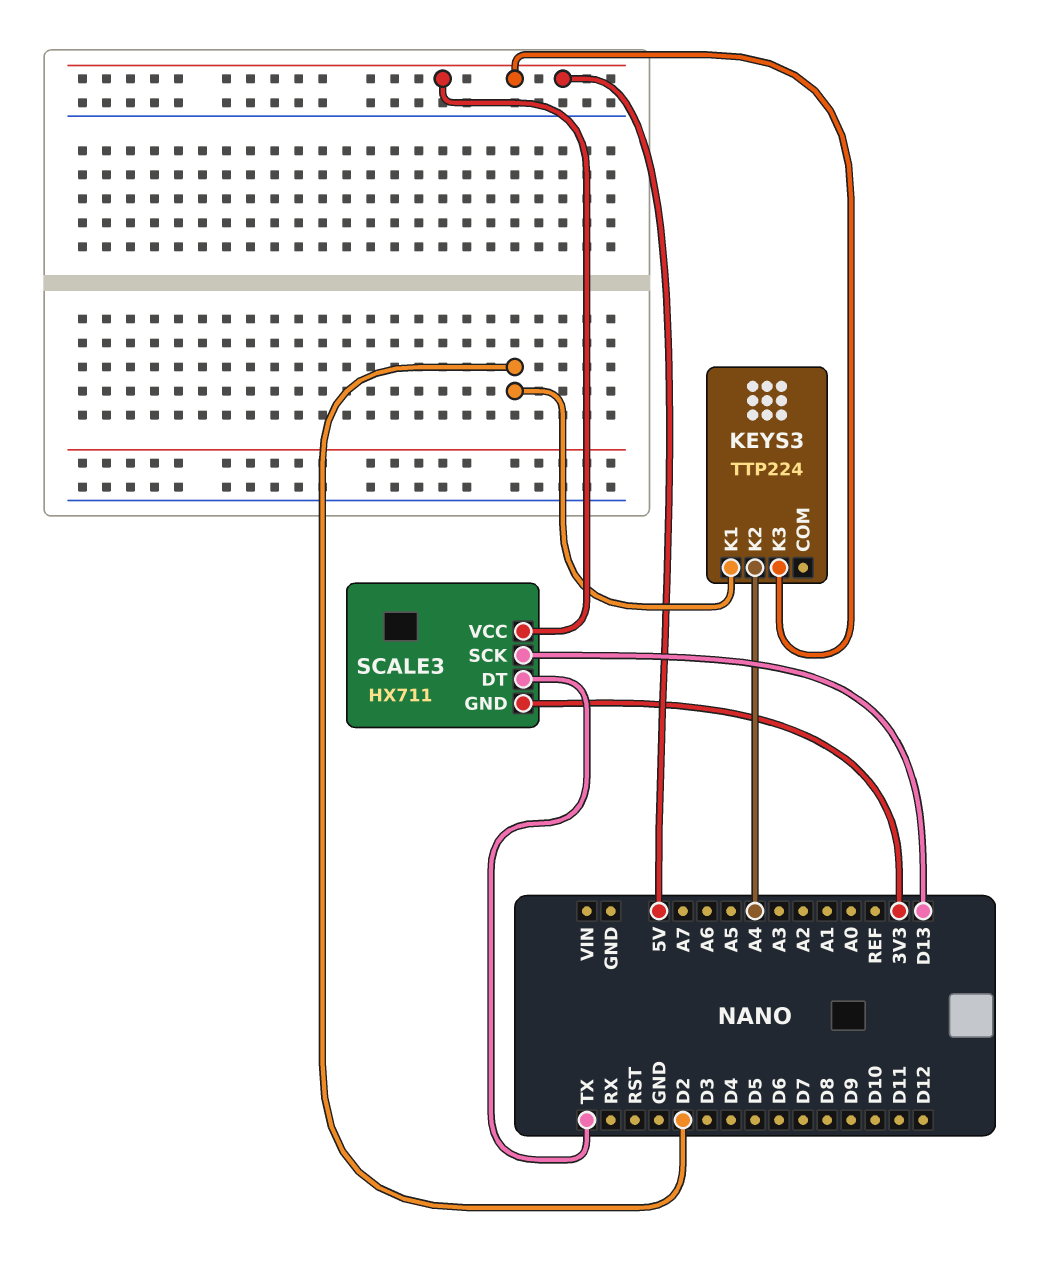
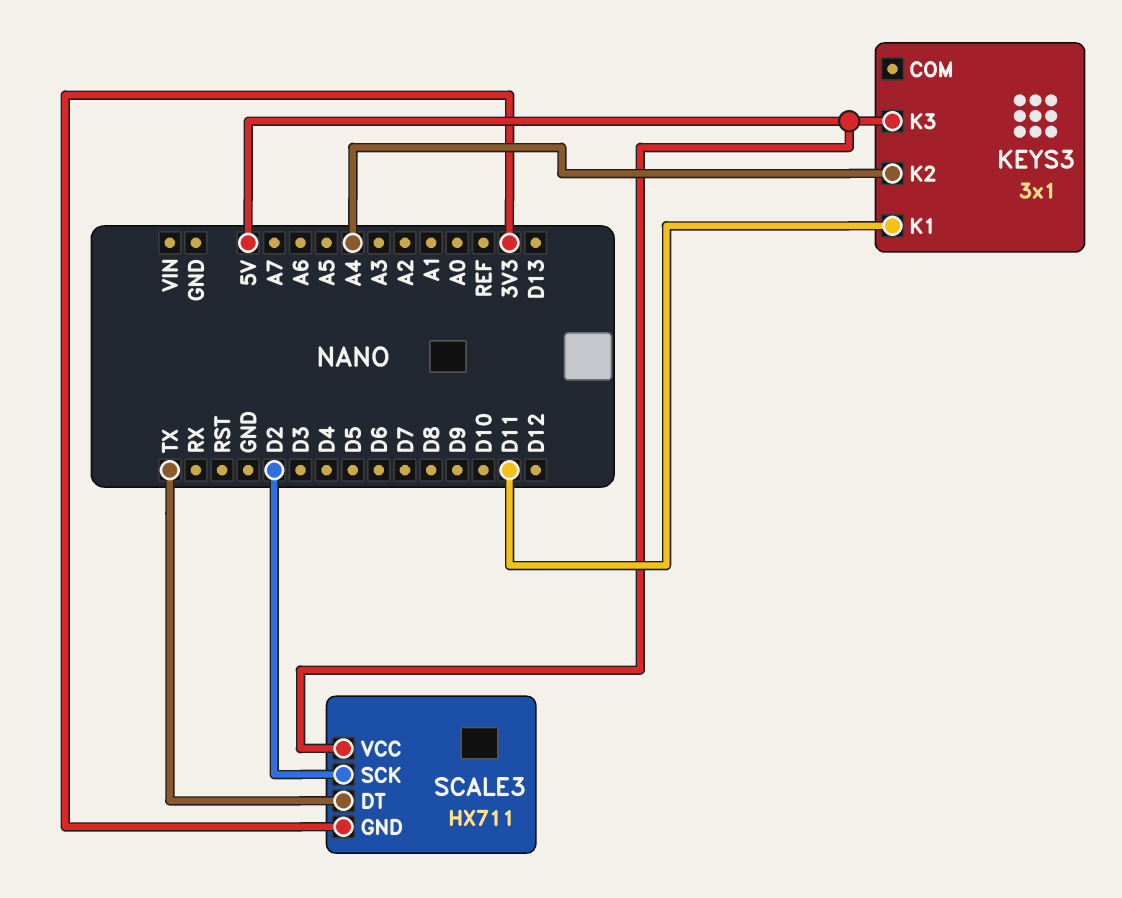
KEYS3: TTP224 -> 3x1
KEYS3 pin K1: D2 -> D11
SCALE3 pin SCK: D13 -> D2

